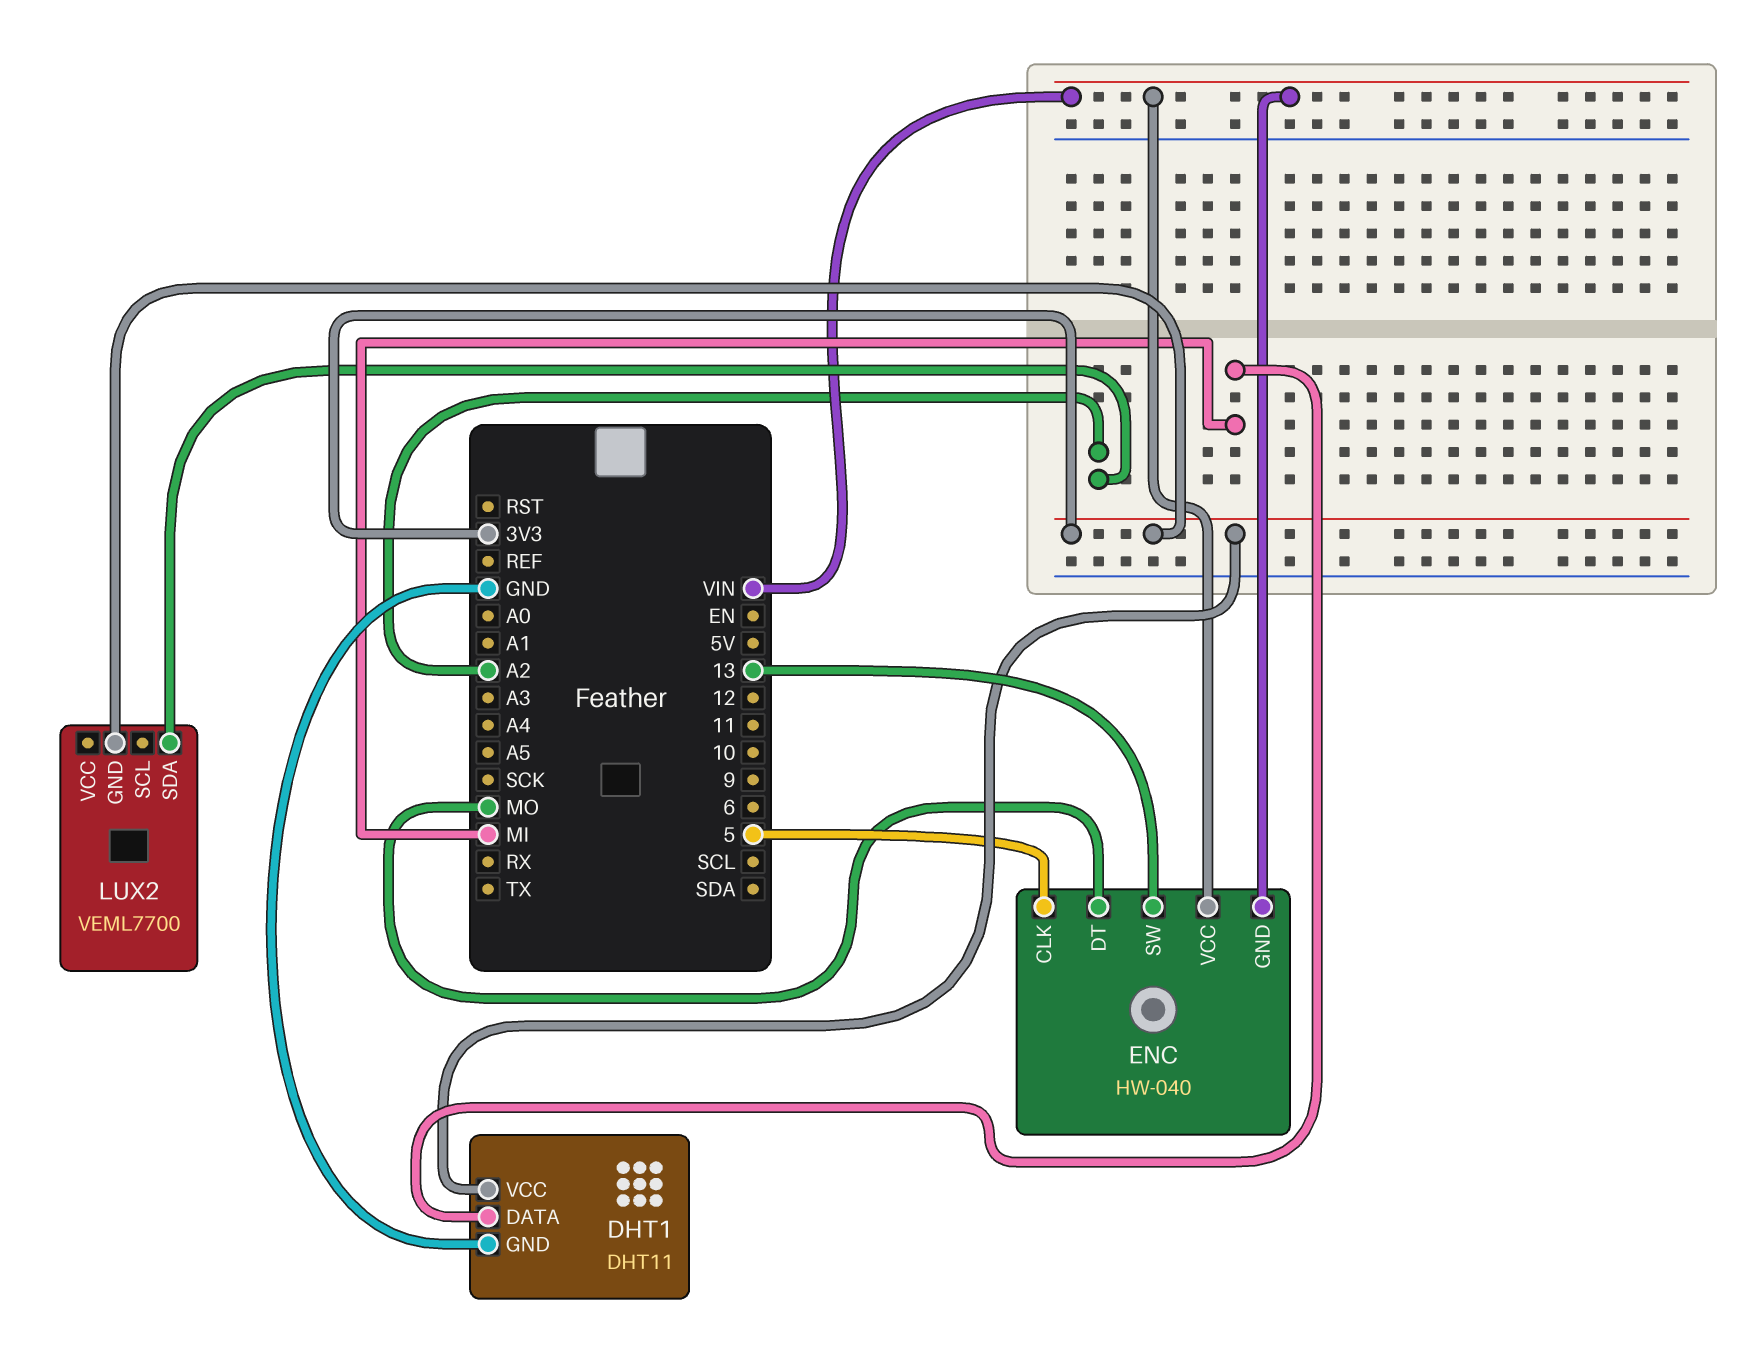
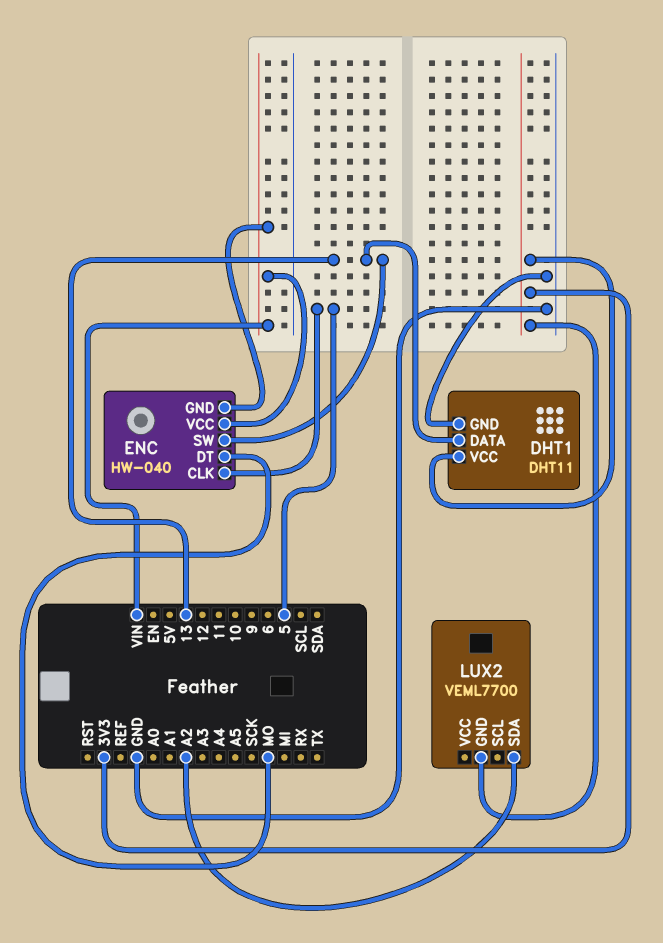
DHT1 pin DATA: MI -> 13

